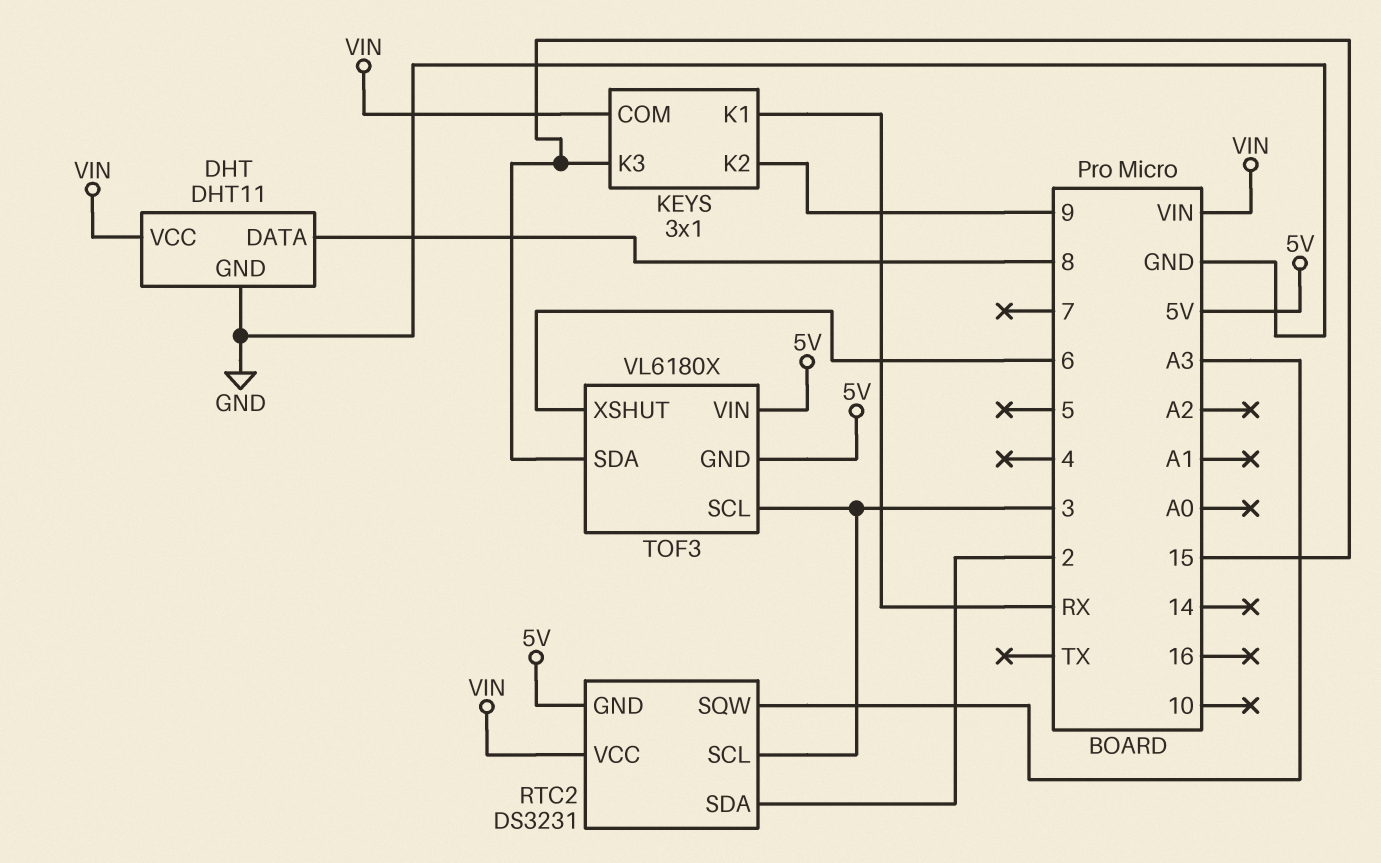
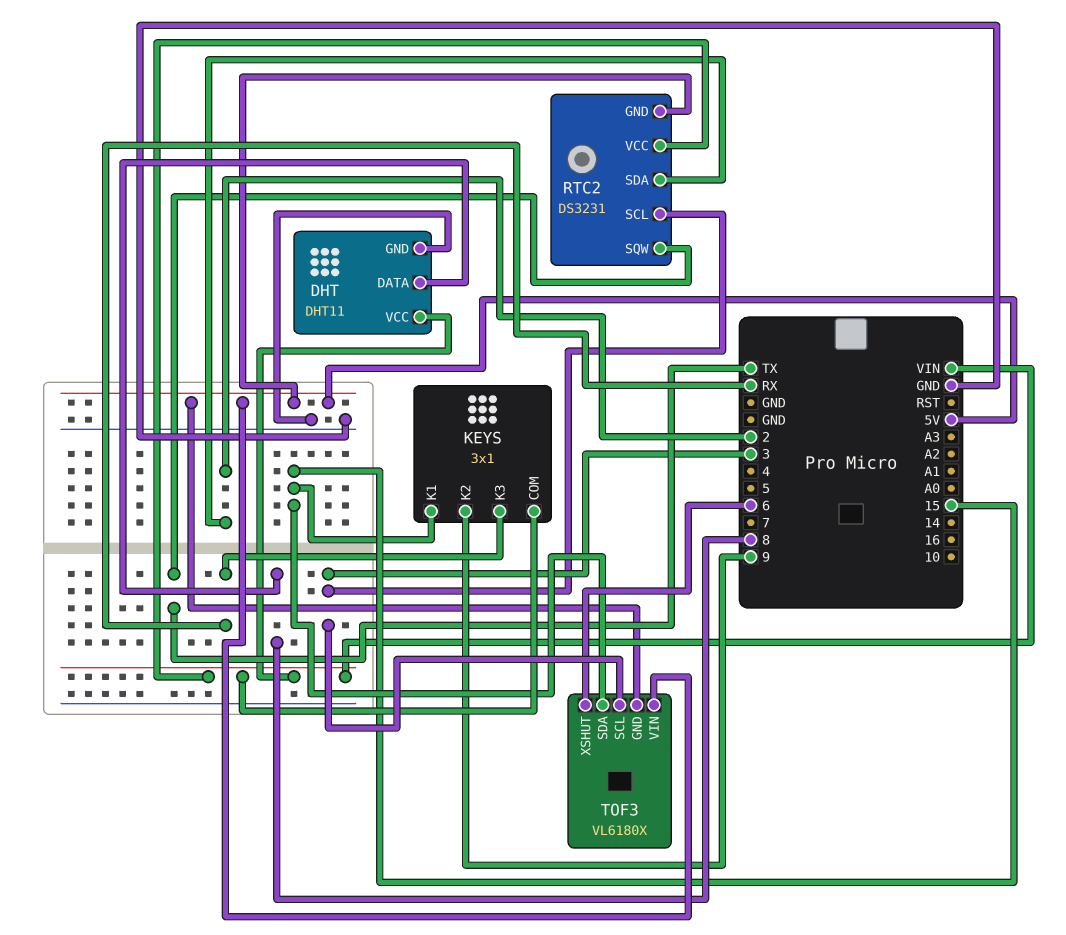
KEYS pin K1: RX -> 15
KEYS pin K3: 15 -> RX
RTC2 pin SQW: A3 -> TX

